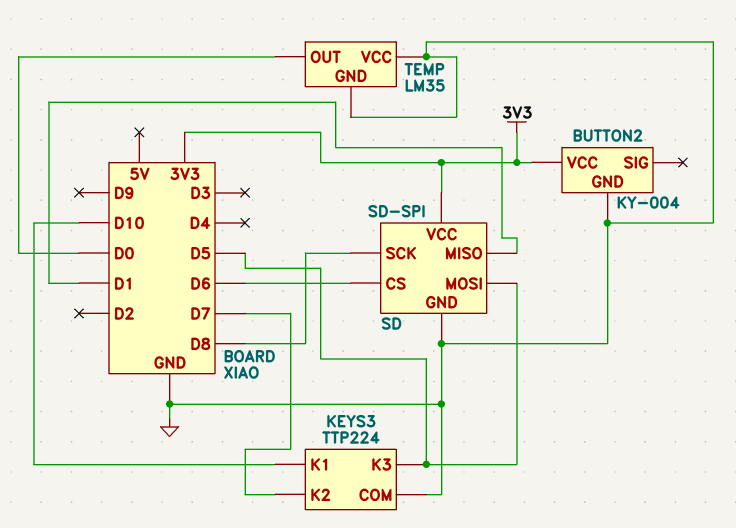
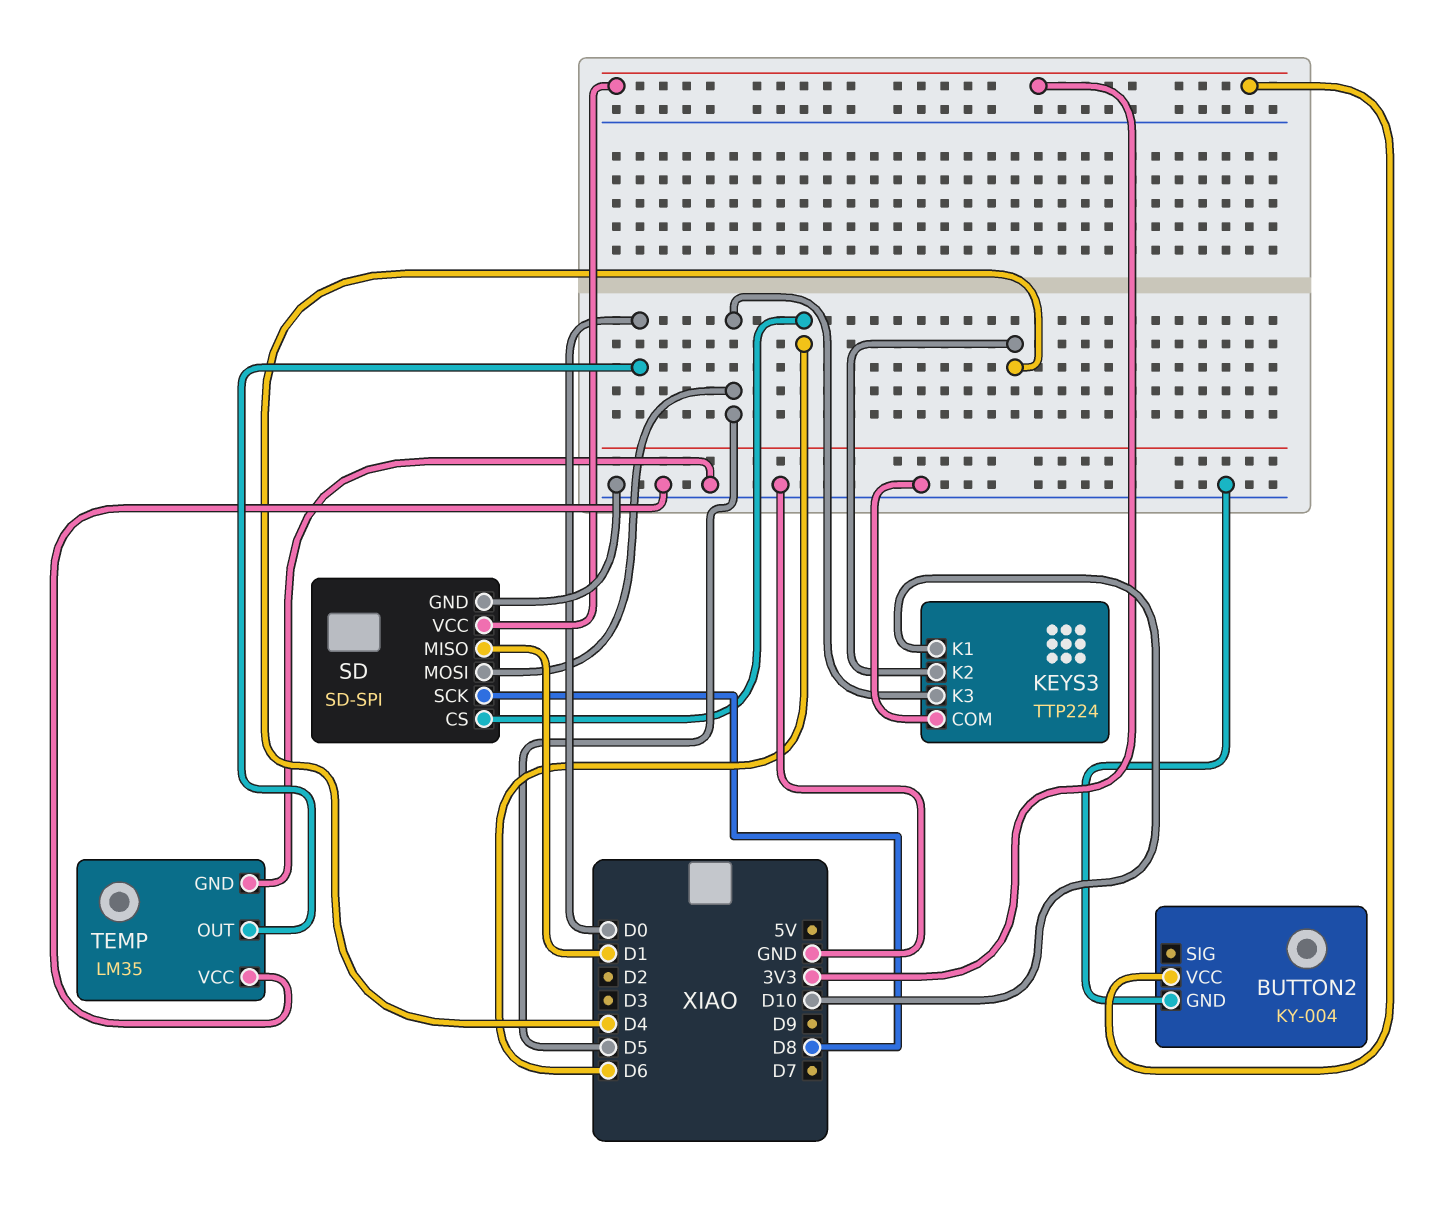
KEYS3 pin K2: D7 -> D4

